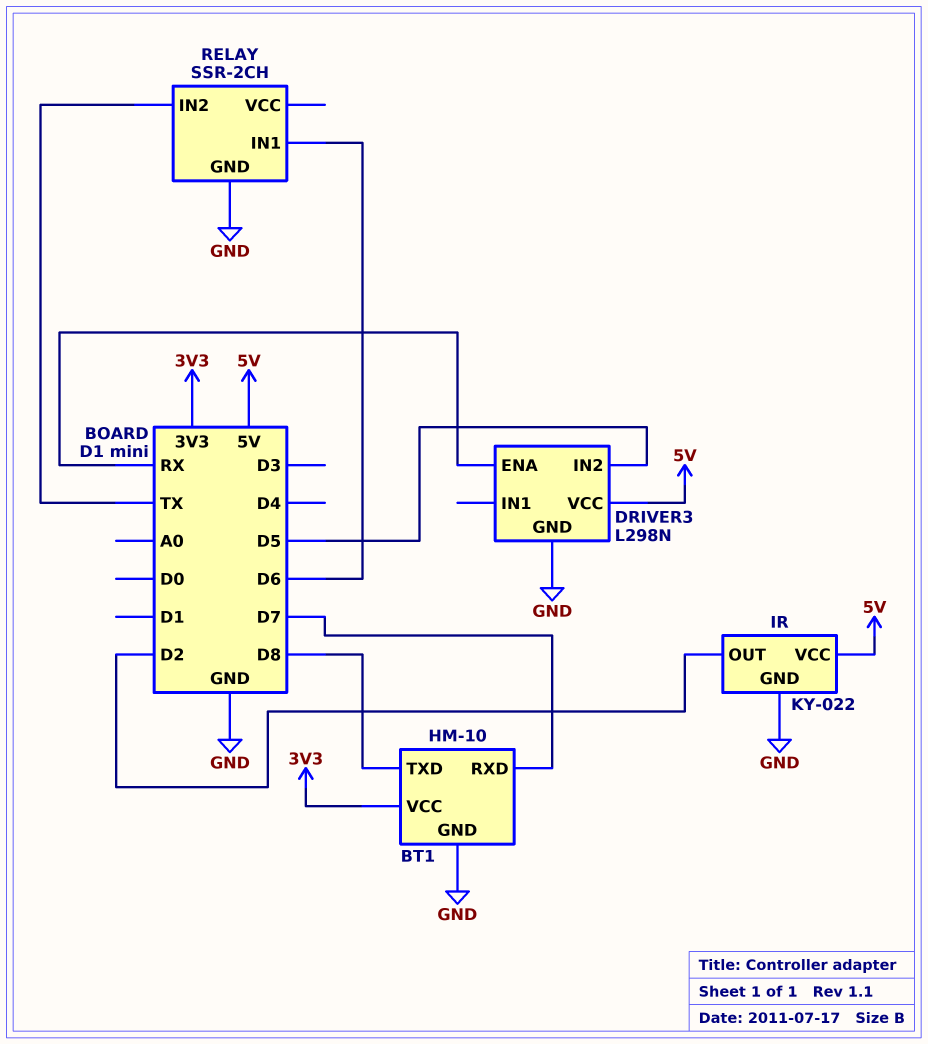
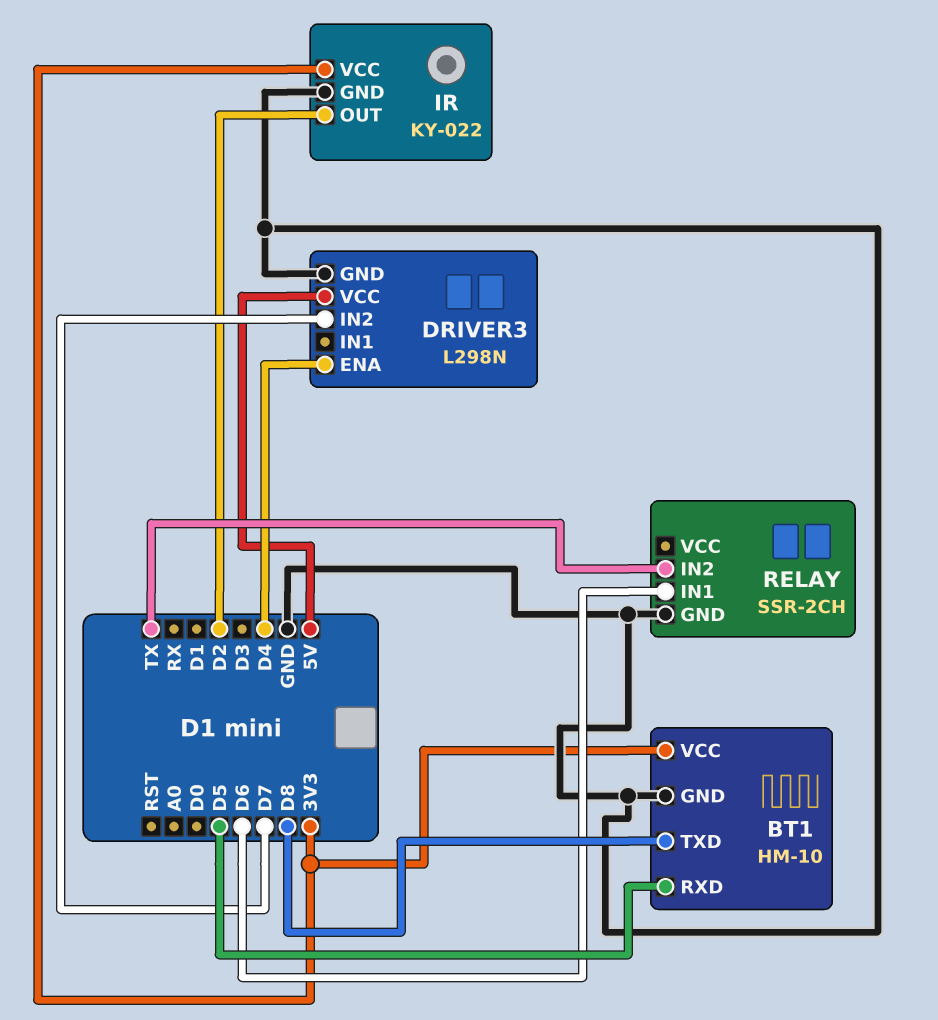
BT1 pin RXD: D7 -> D5
DRIVER3 pin ENA: RX -> D4
DRIVER3 pin IN2: D5 -> D7
IR pin VCC: 5V -> 3V3

